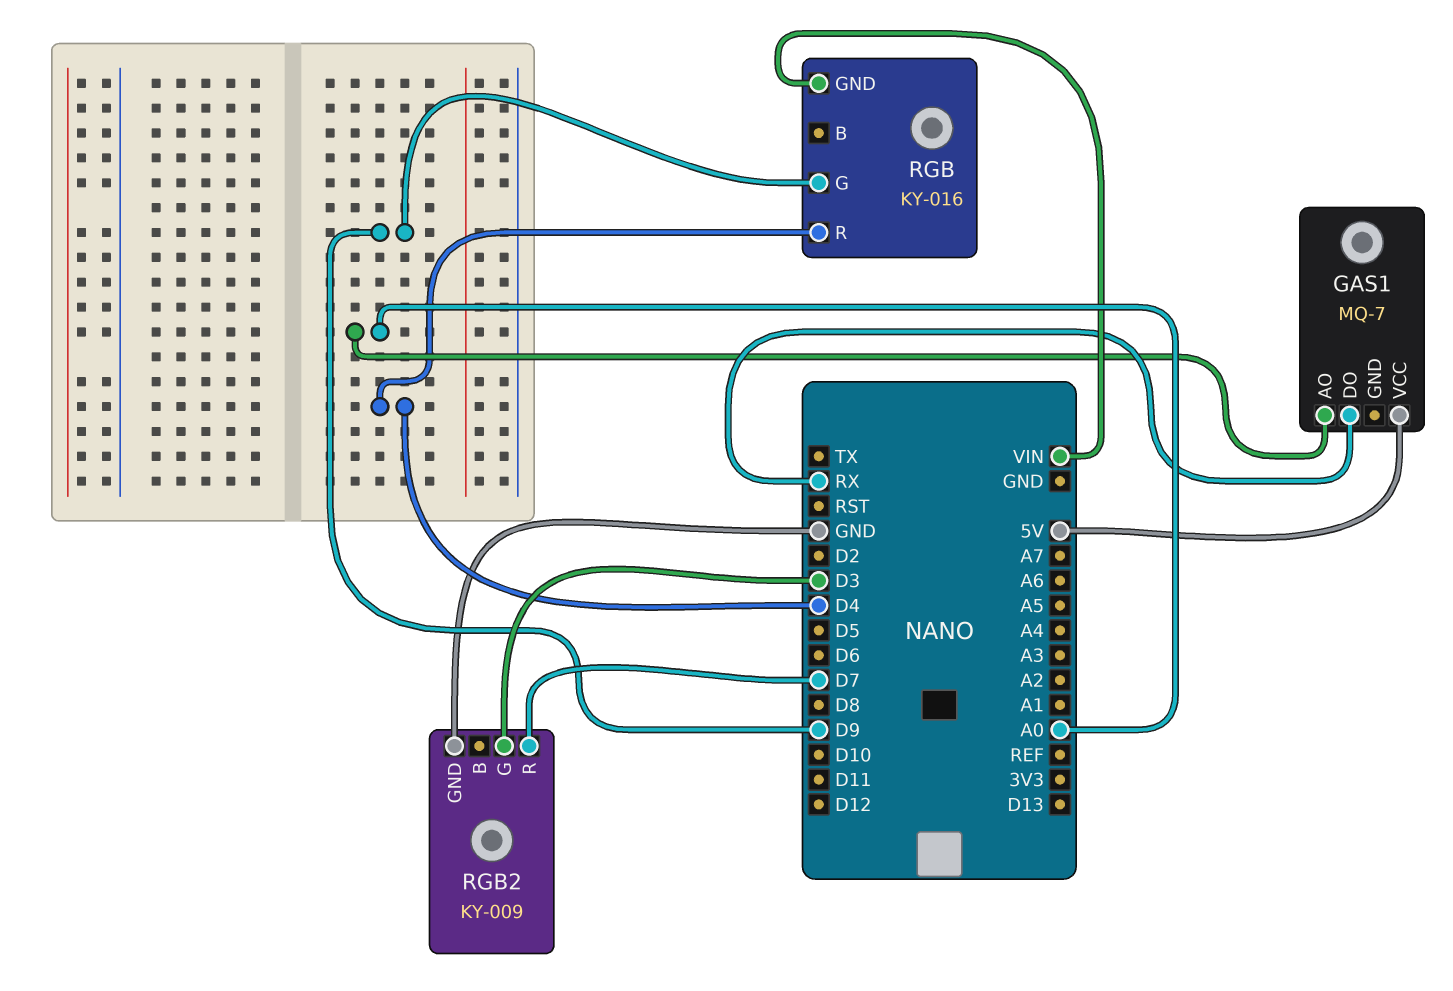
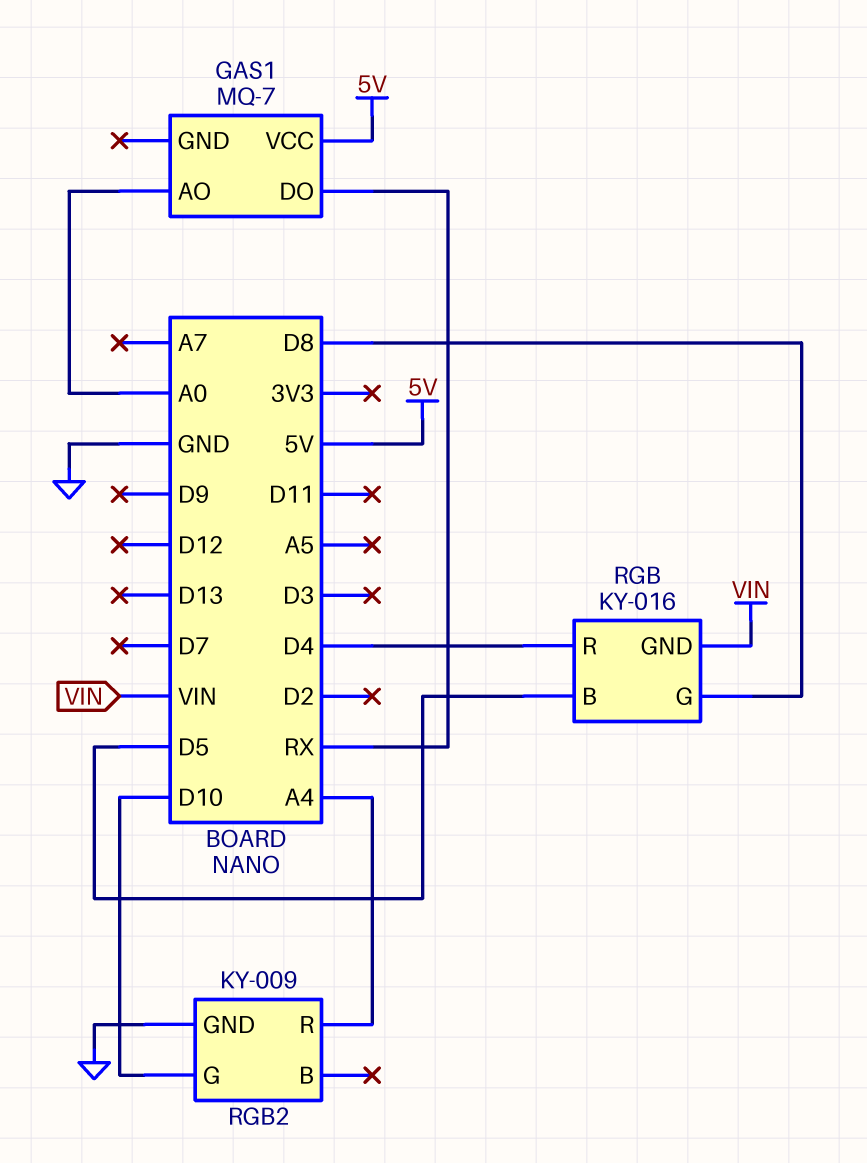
RGB pin B: none -> D5
RGB pin G: D9 -> D8
RGB2 pin G: D3 -> D10
RGB2 pin R: D7 -> A4

